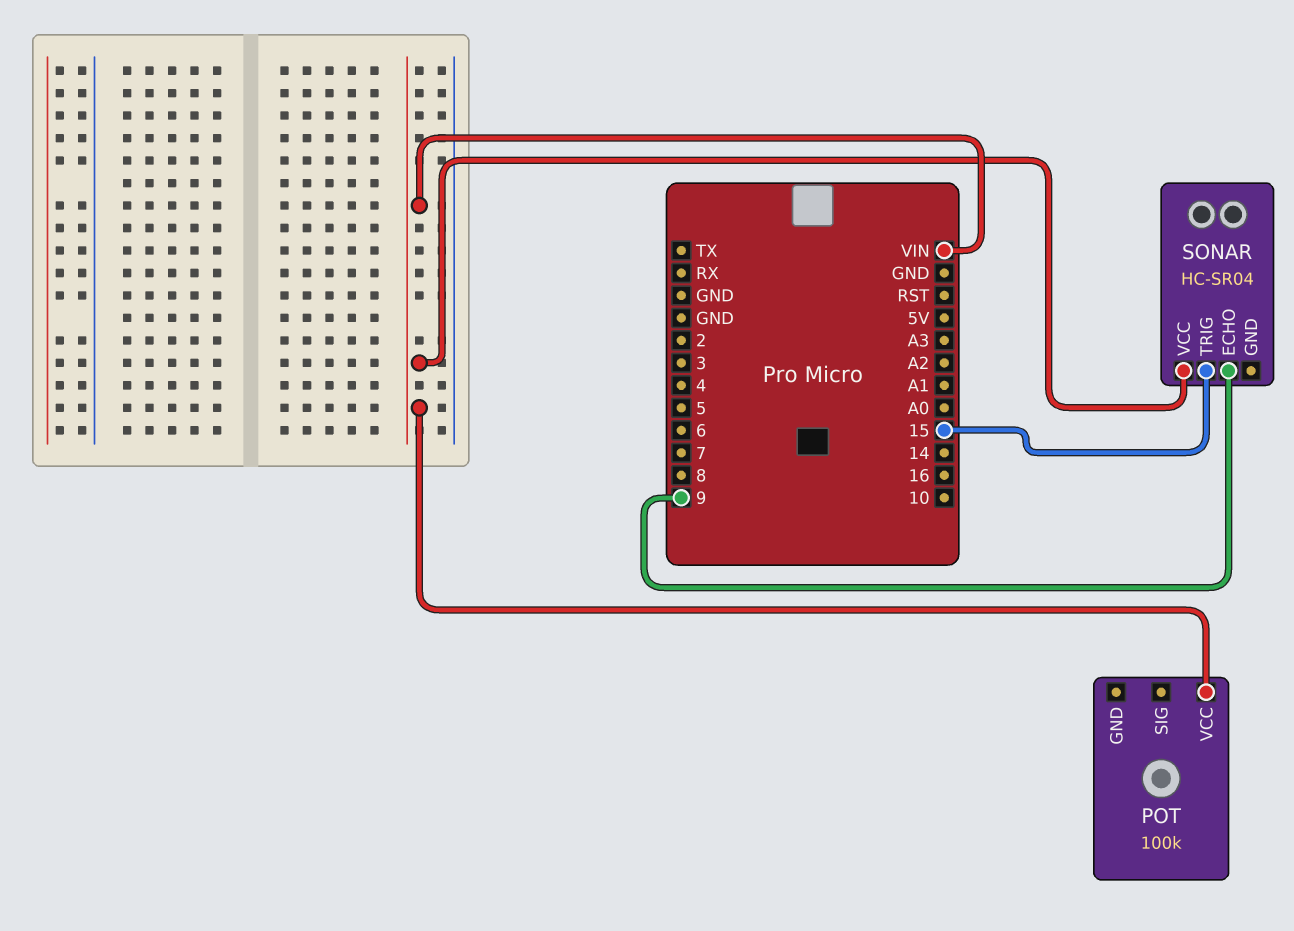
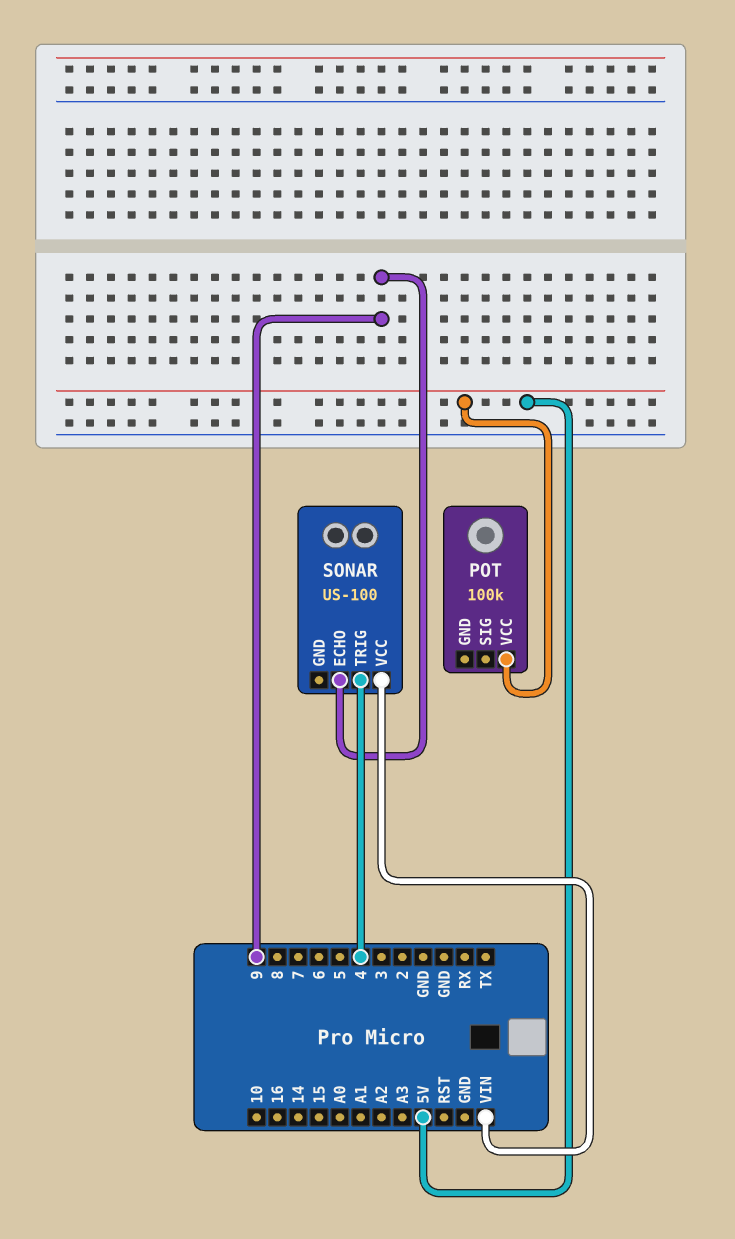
POT pin VCC: VIN -> 5V
SONAR: HC-SR04 -> US-100
SONAR pin TRIG: 15 -> 4

